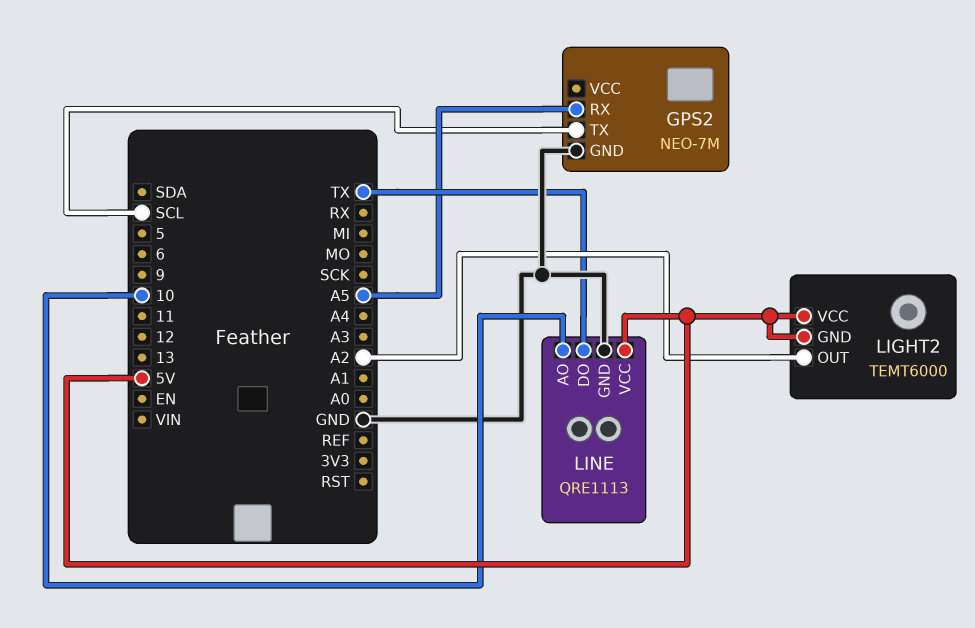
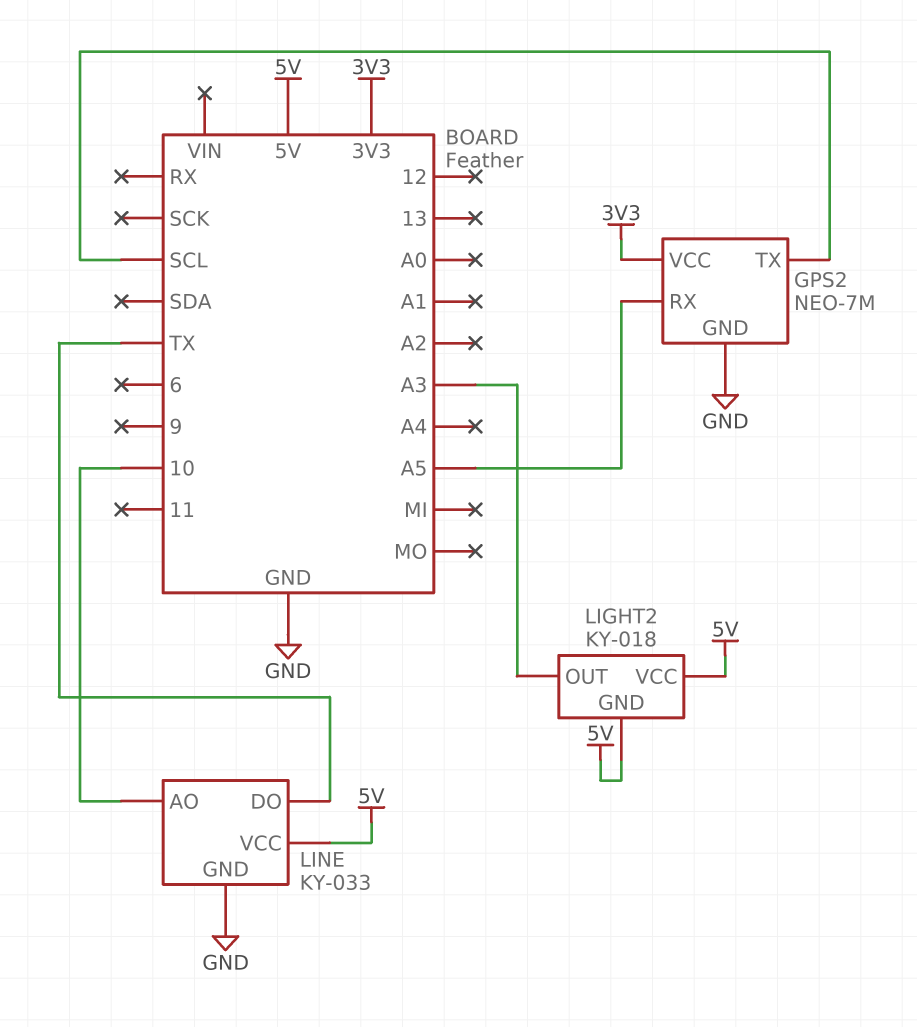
GPS2 pin VCC: none -> 3V3
LIGHT2: TEMT6000 -> KY-018
LIGHT2 pin OUT: A2 -> A3
LINE: QRE1113 -> KY-033

